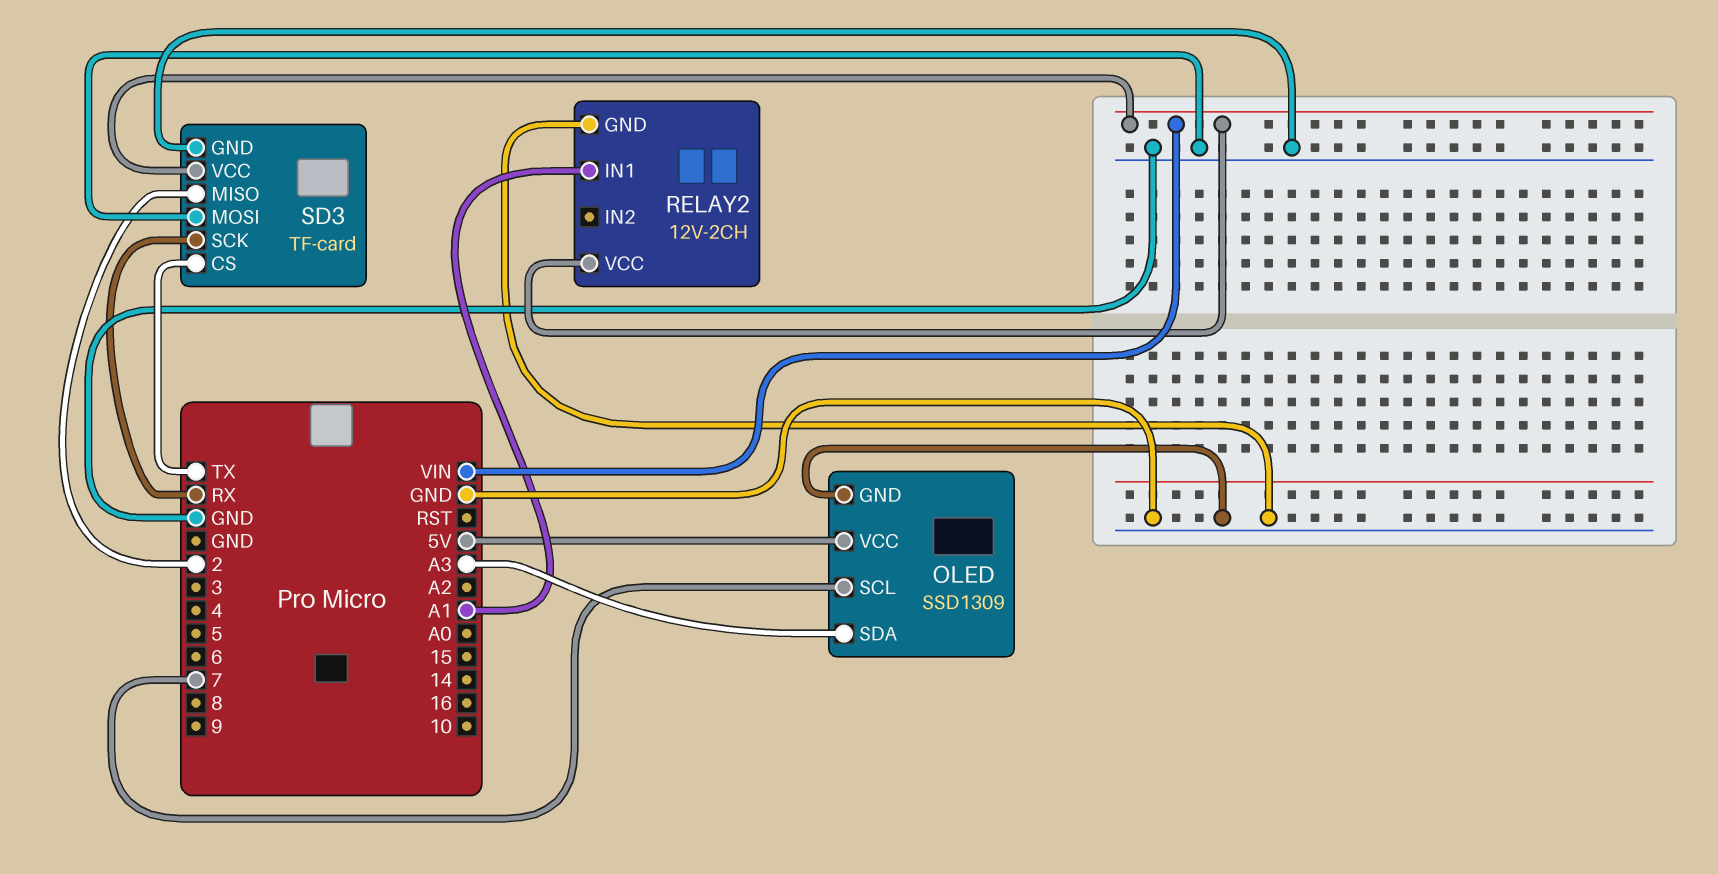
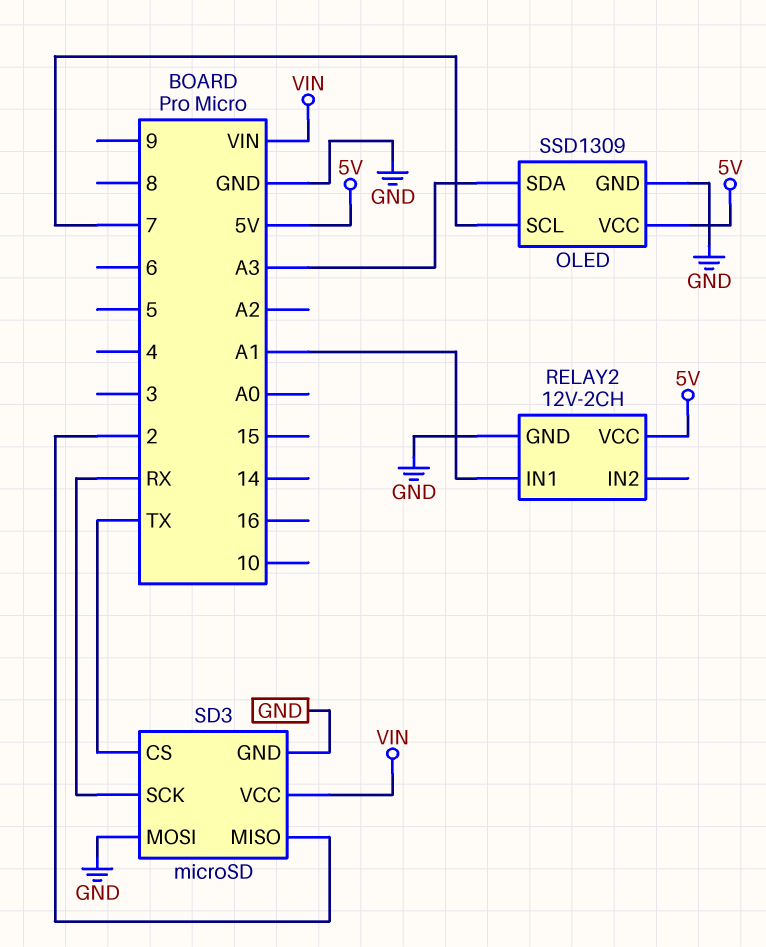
RELAY2 pin VCC: VIN -> 5V
SD3: TF-card -> microSD

